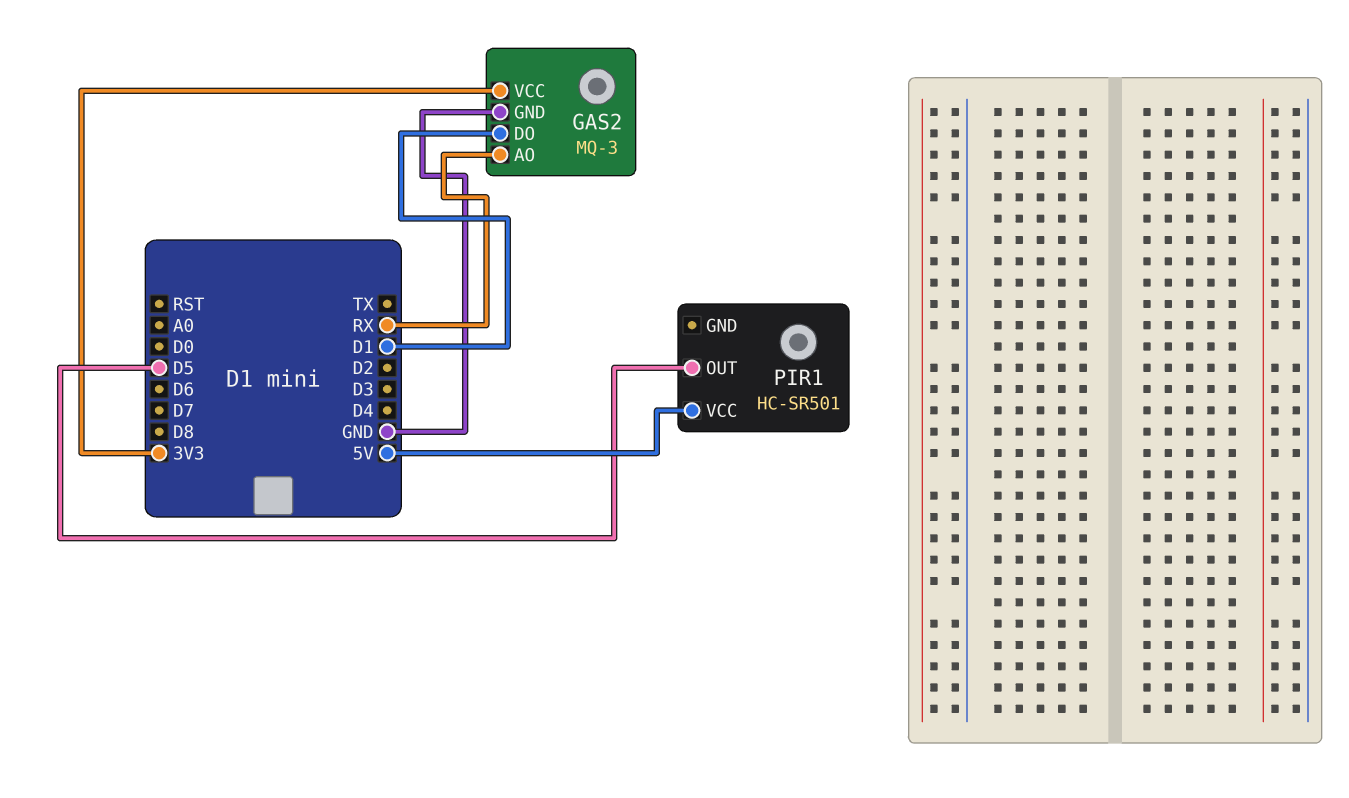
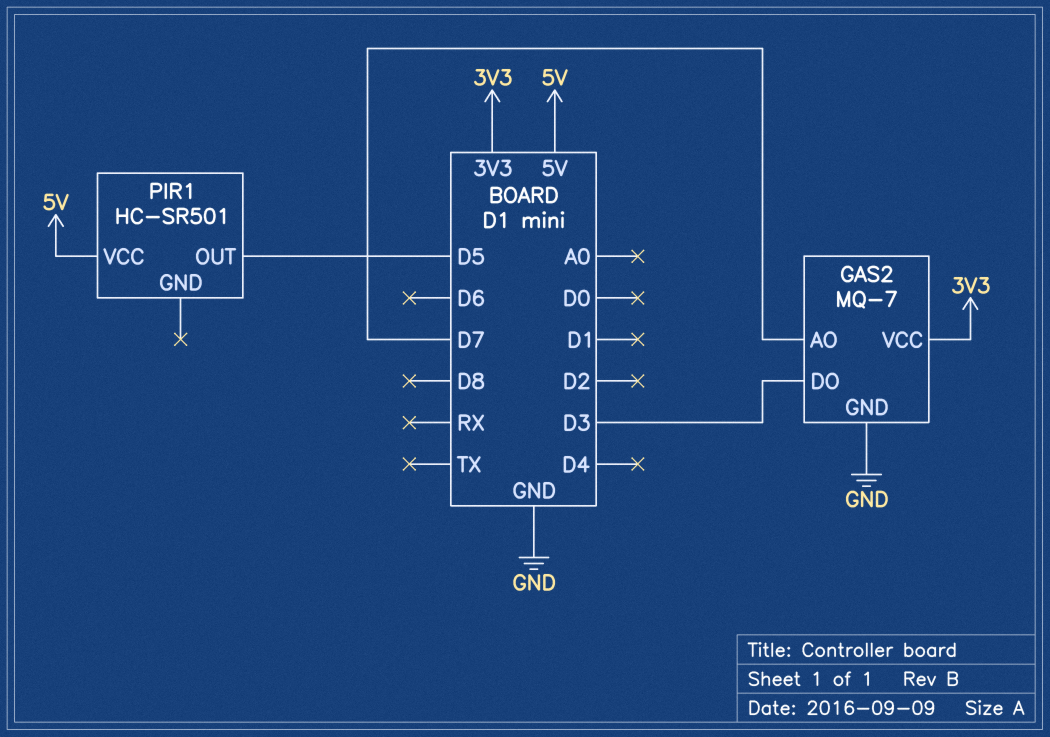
GAS2: MQ-3 -> MQ-7
GAS2 pin AO: RX -> D7
GAS2 pin DO: D1 -> D3

